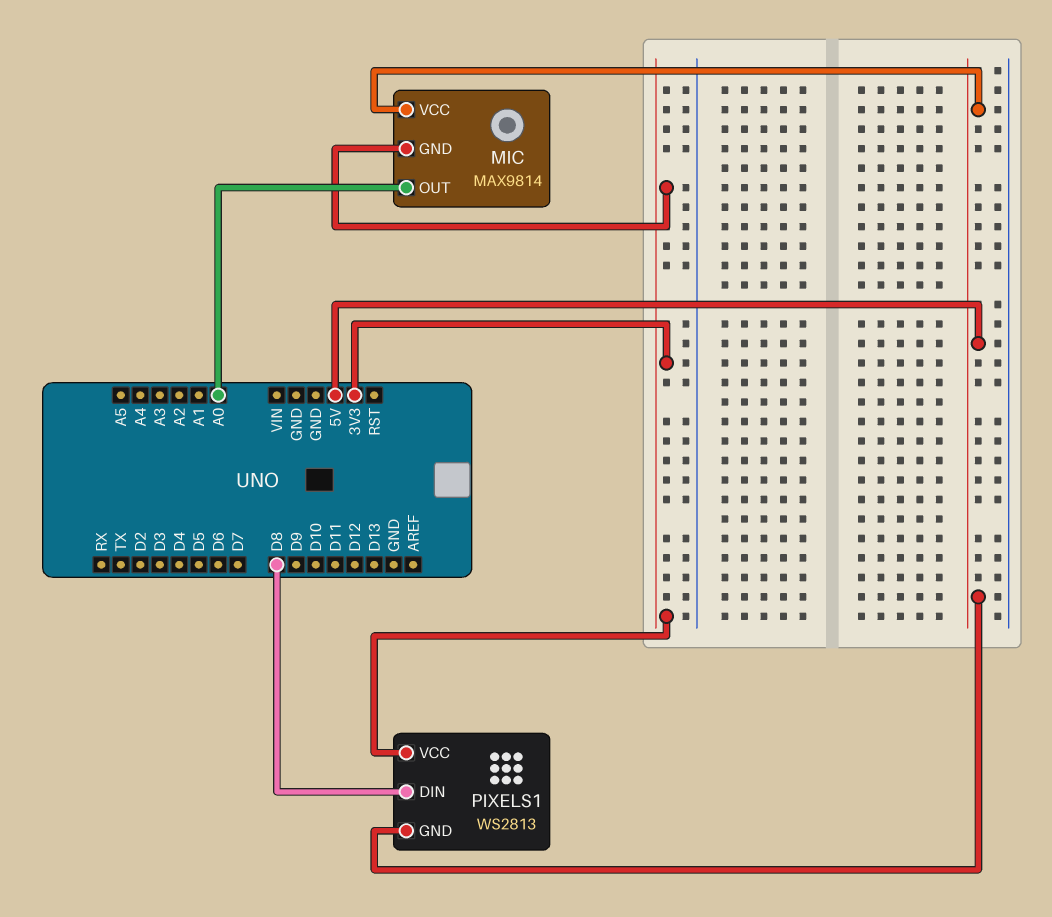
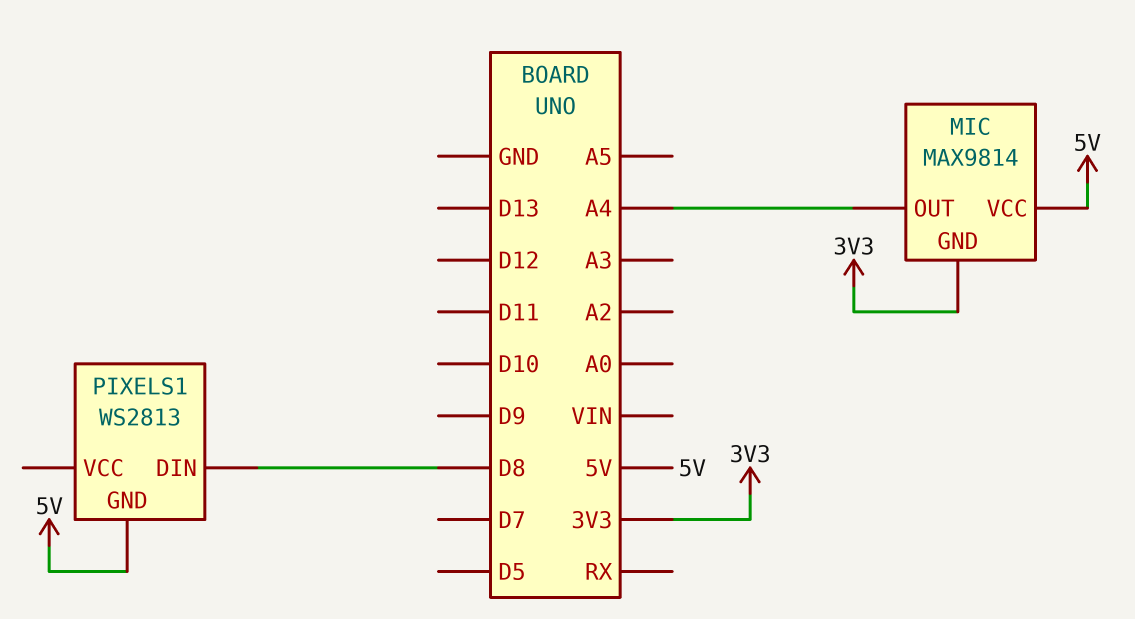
MIC pin OUT: A0 -> A4
PIXELS1 pin VCC: 3V3 -> none

